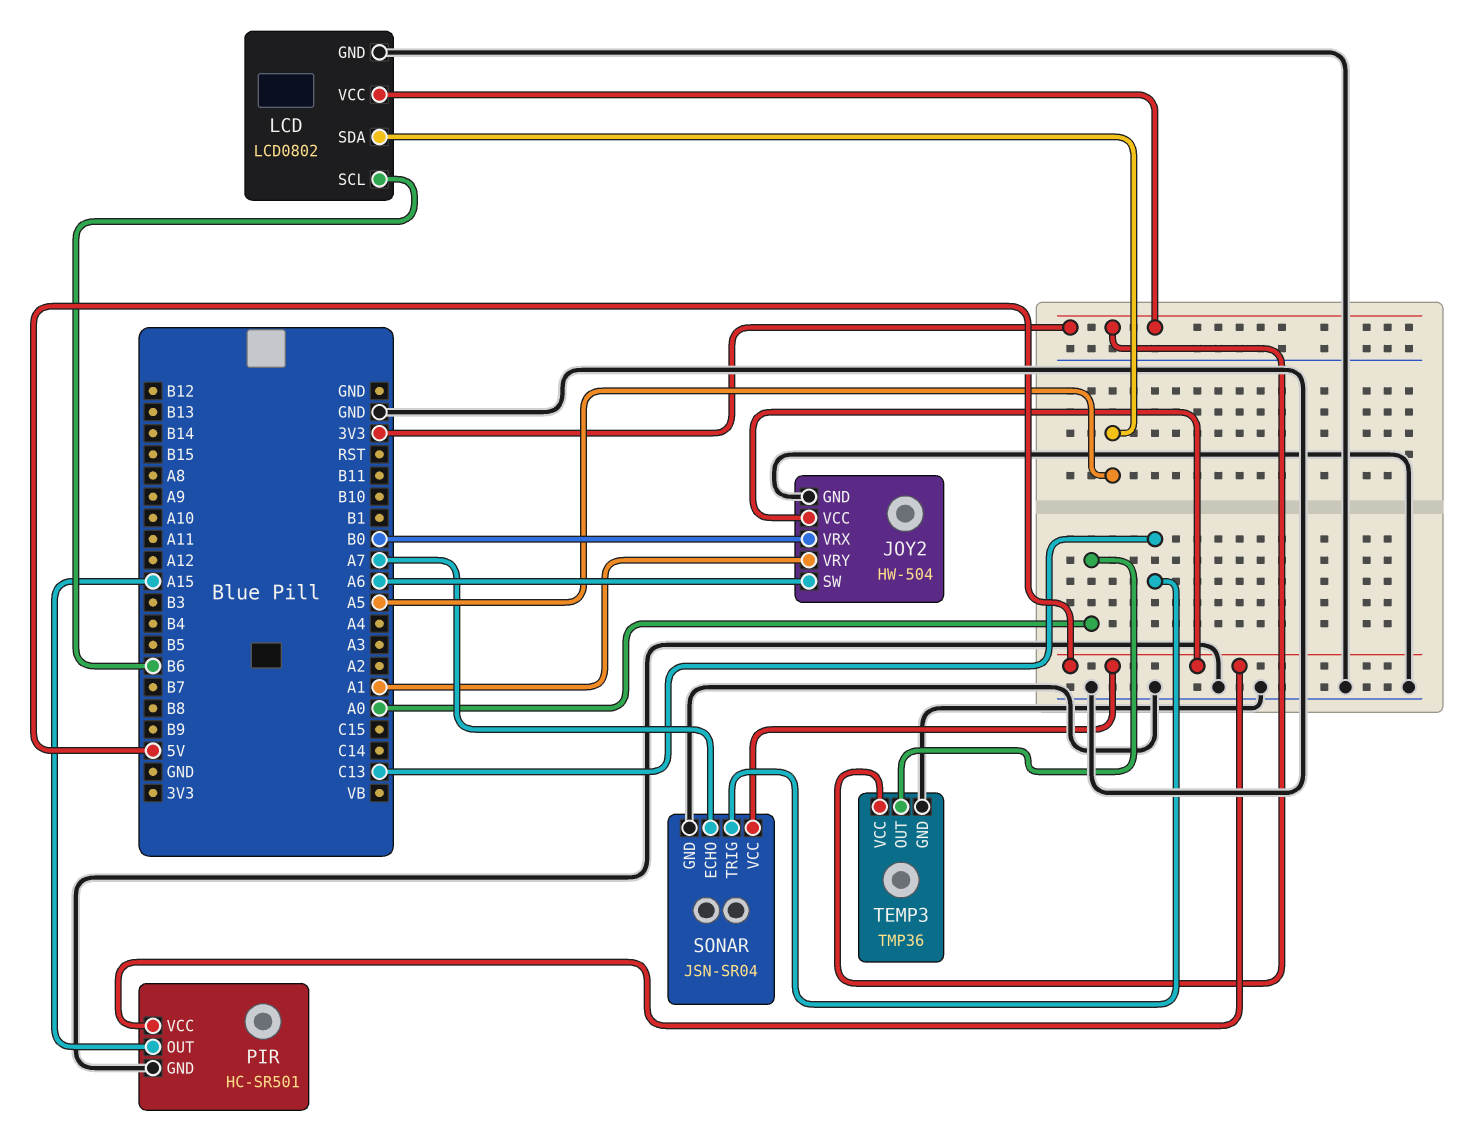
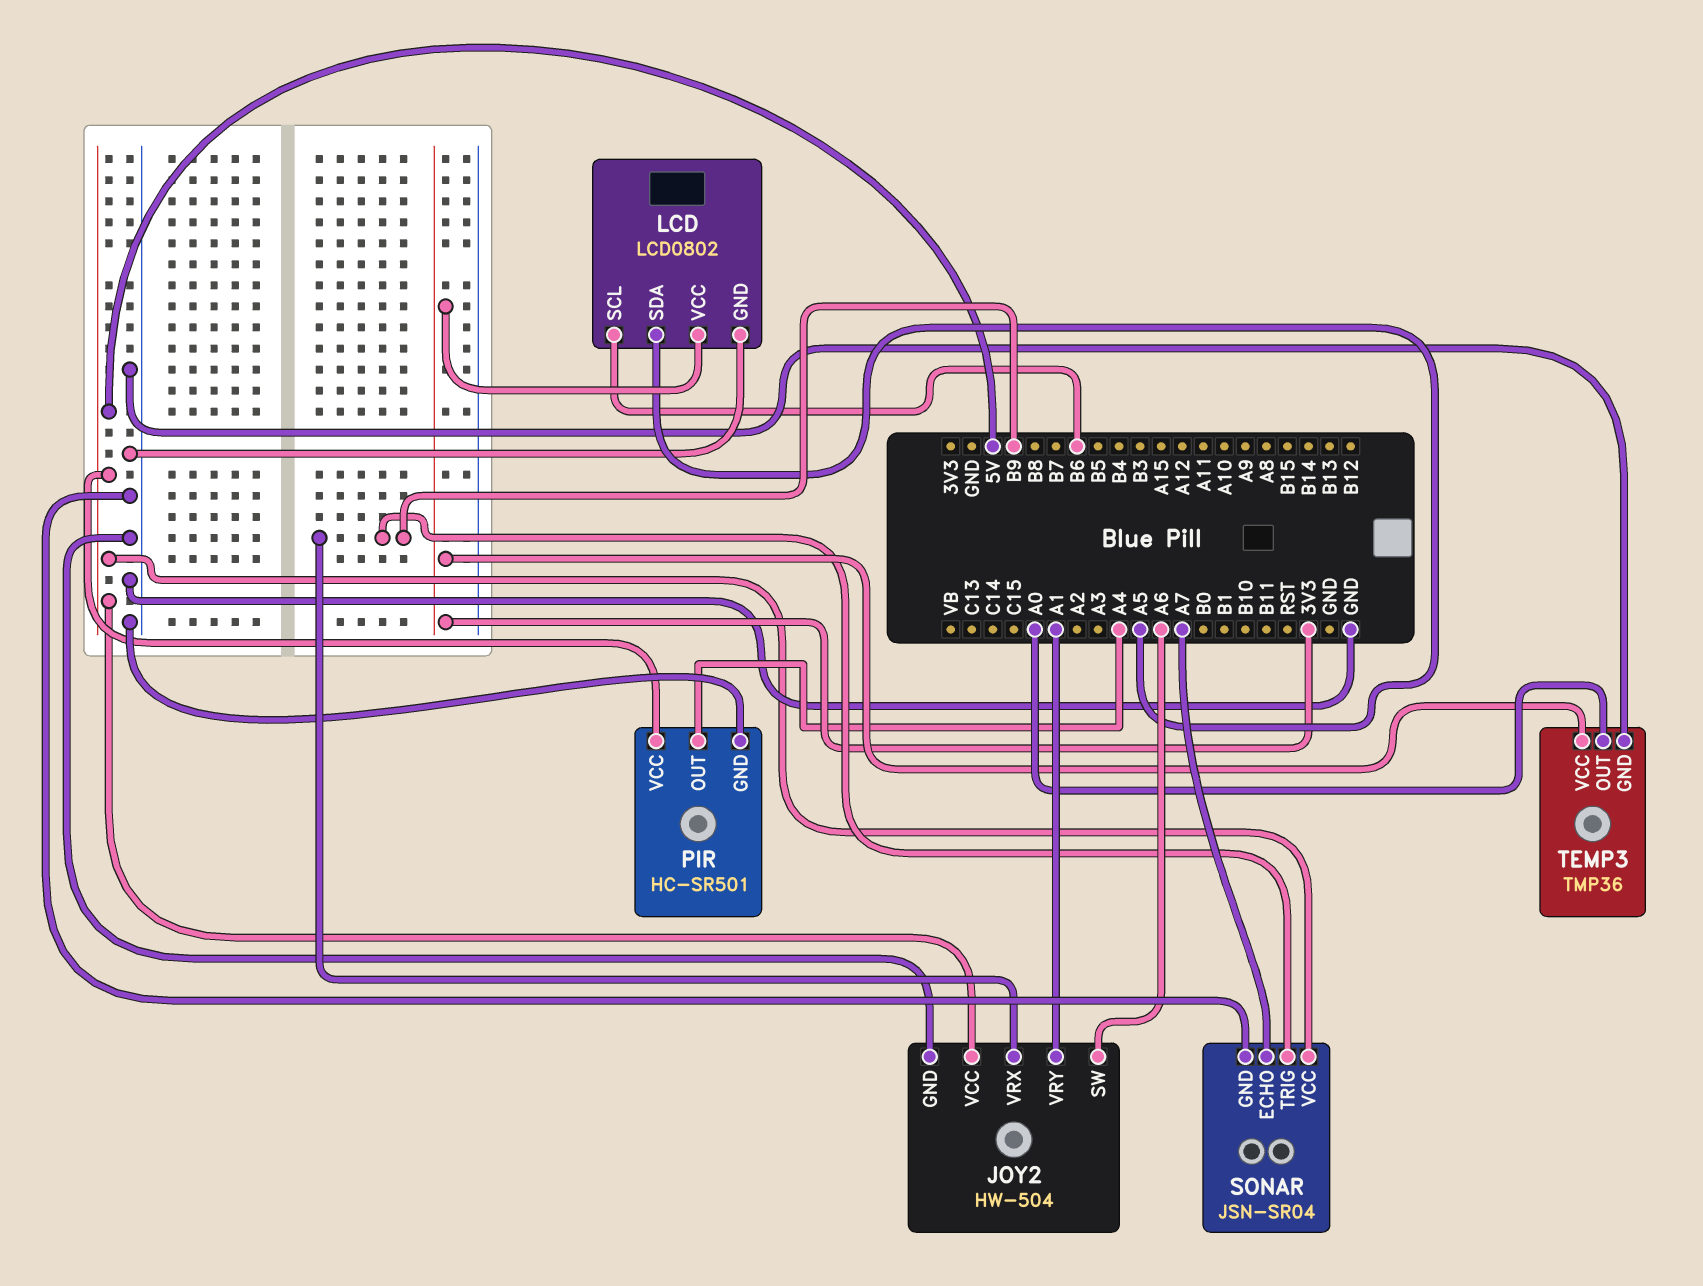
JOY2 pin VRX: B0 -> B9
PIR pin OUT: A15 -> A4
SONAR pin TRIG: C13 -> B9

